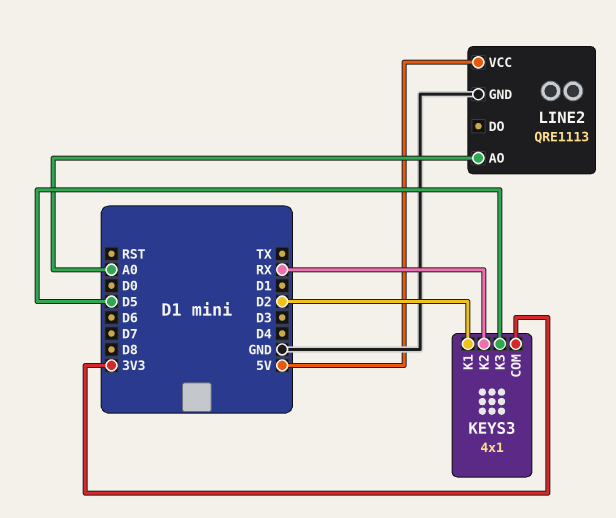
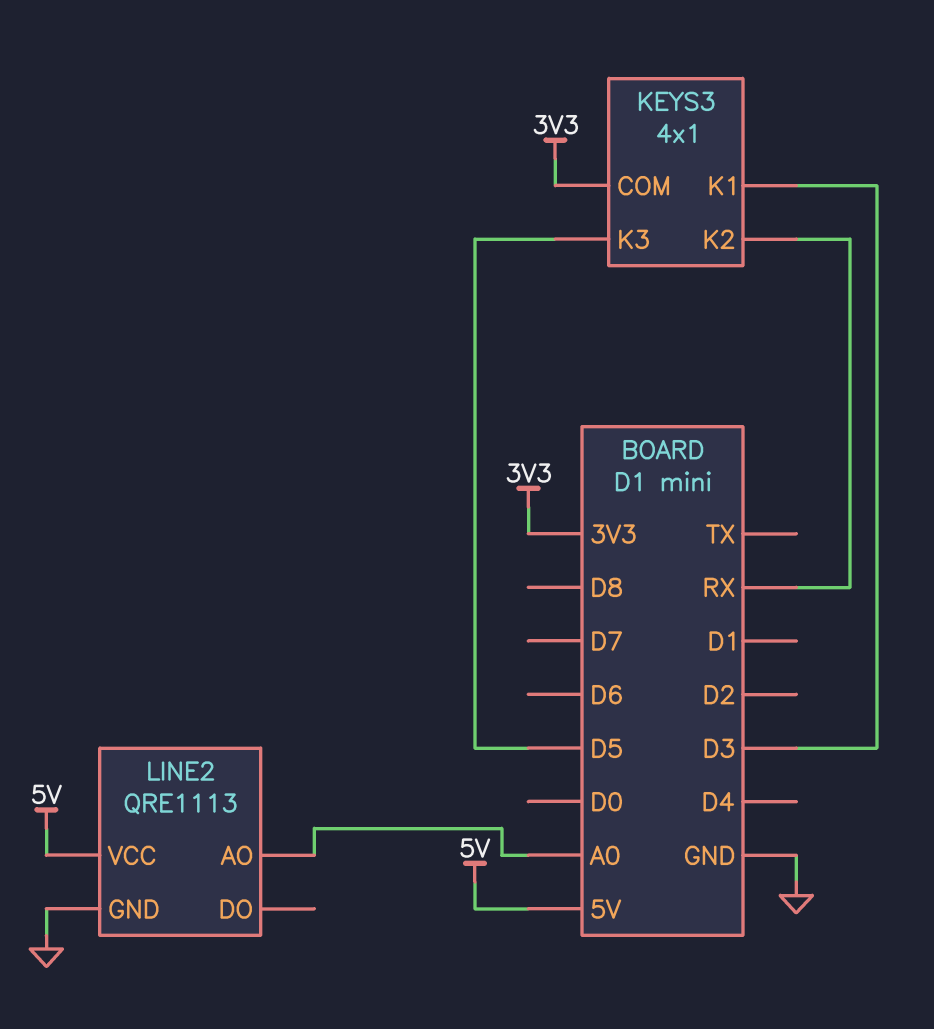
KEYS3 pin K1: D2 -> D3

